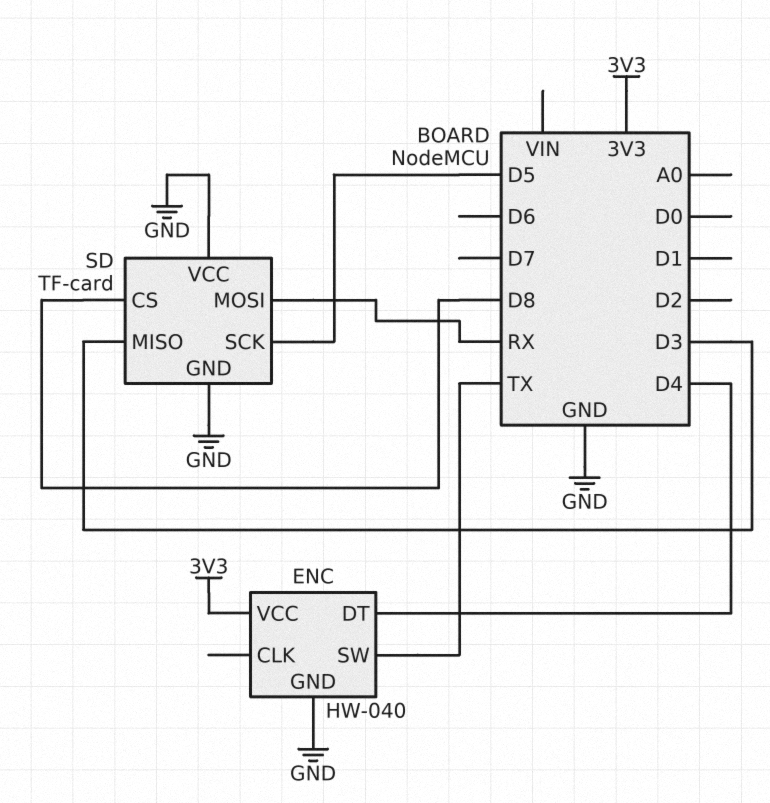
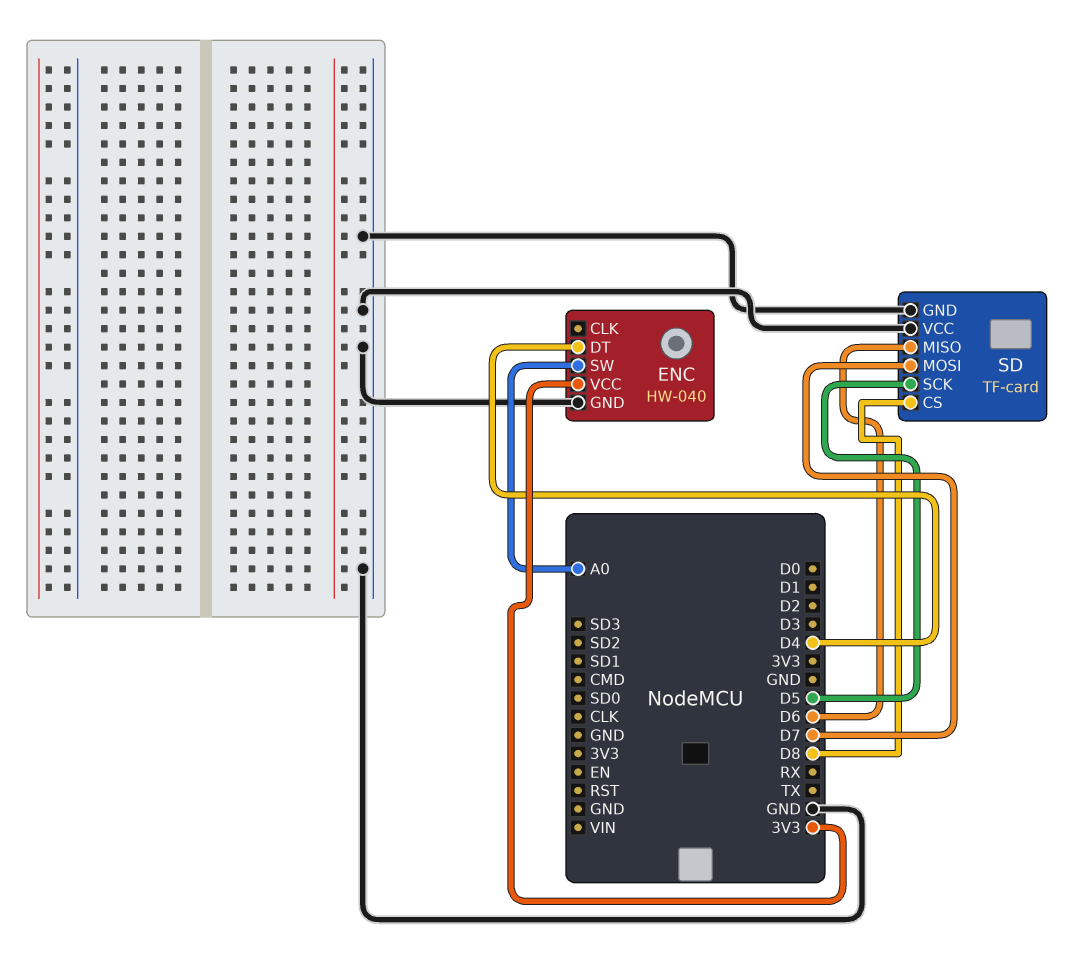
ENC pin SW: TX -> A0
SD pin MISO: D3 -> D6
SD pin MOSI: RX -> D7

